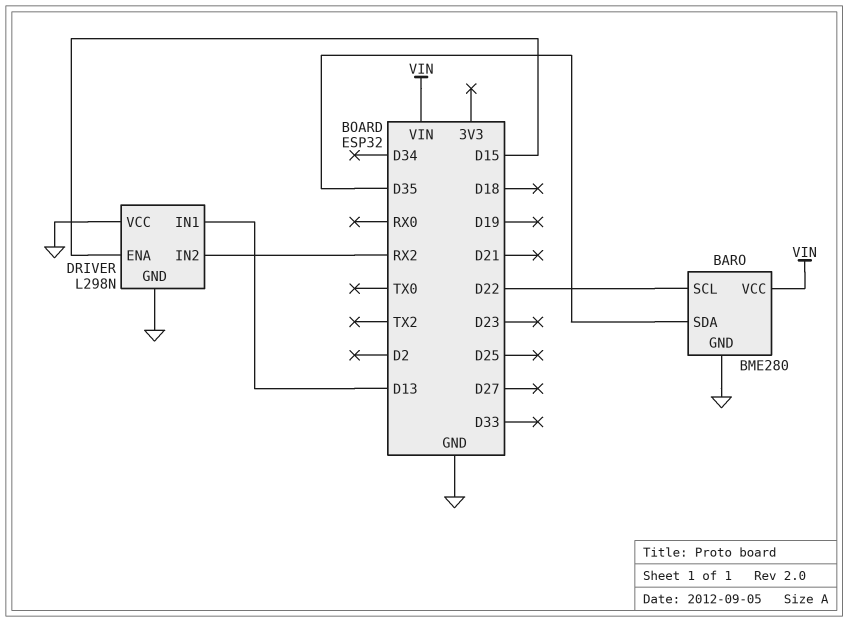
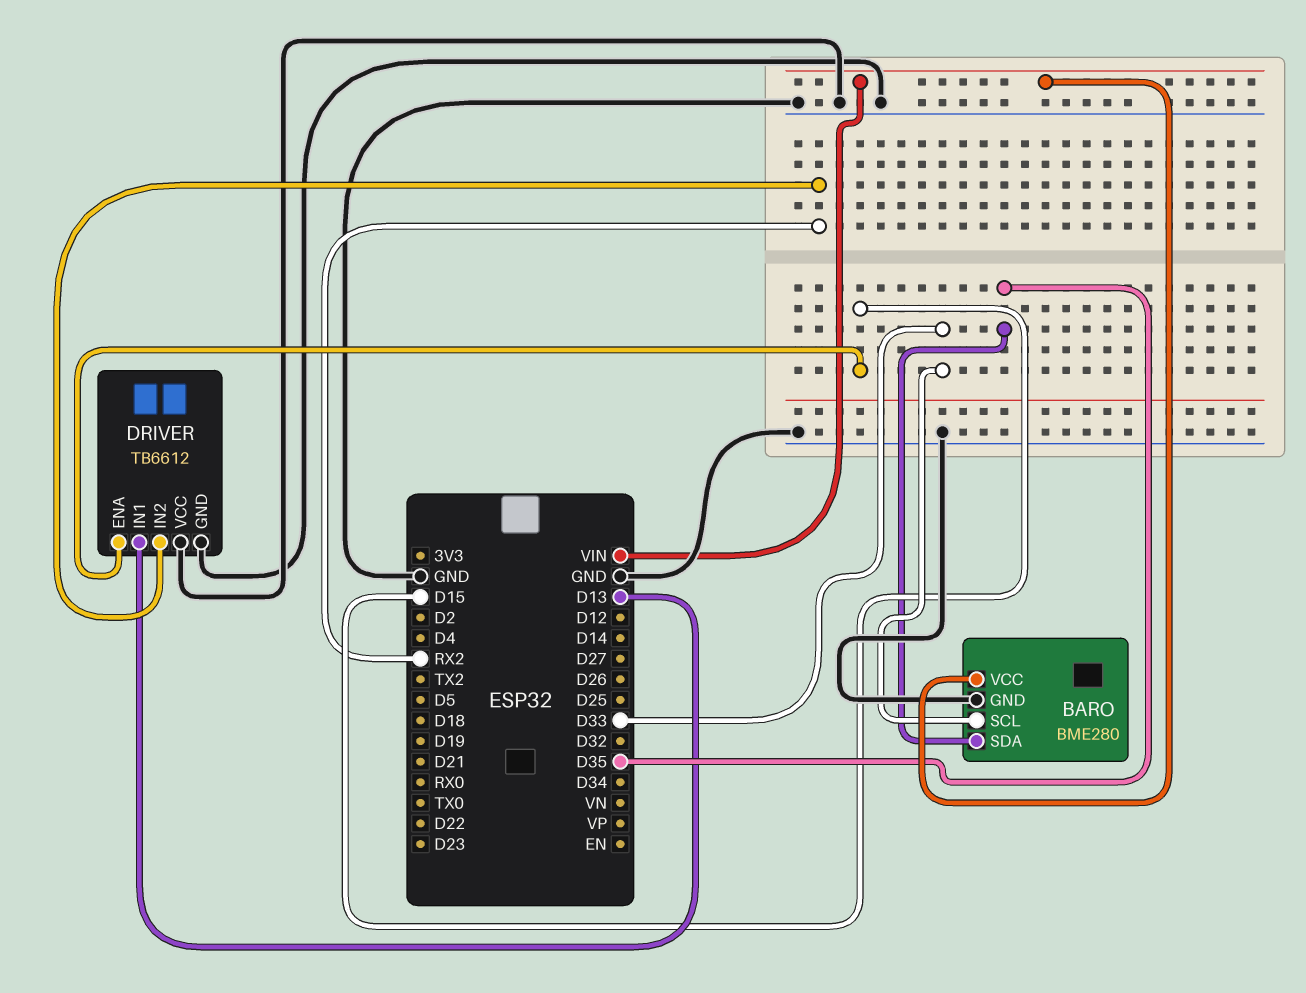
BARO pin SCL: D22 -> D33
DRIVER: L298N -> TB6612

